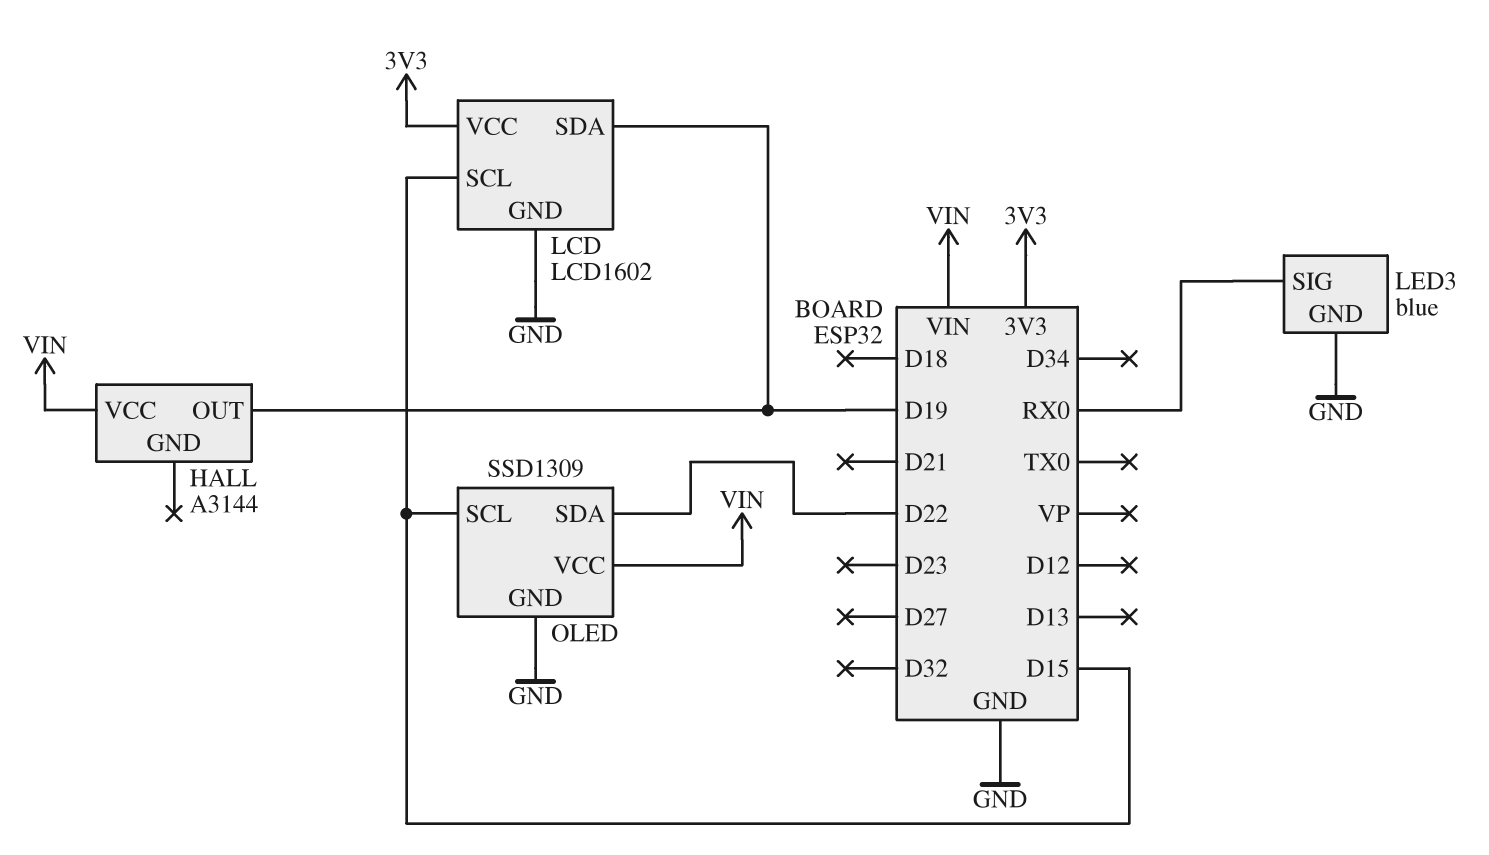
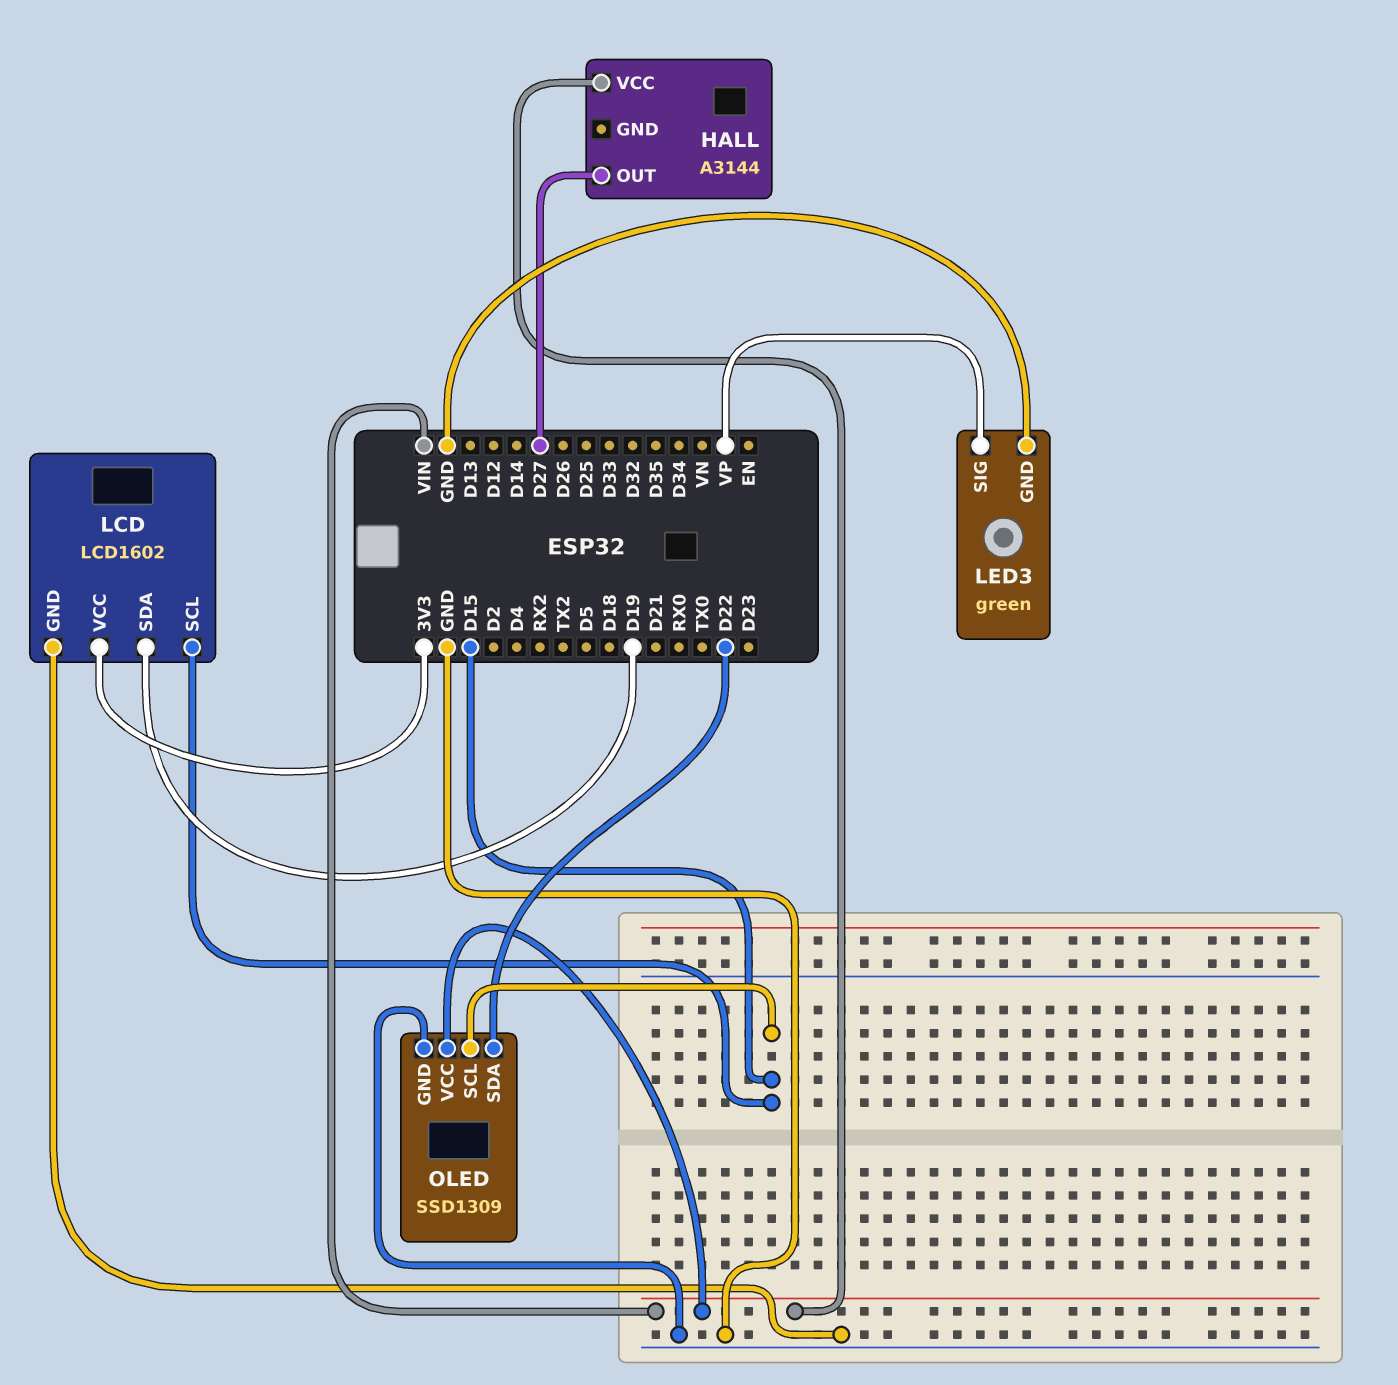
HALL pin OUT: D19 -> D27
LED3: blue -> green
LED3 pin SIG: RX0 -> VP

